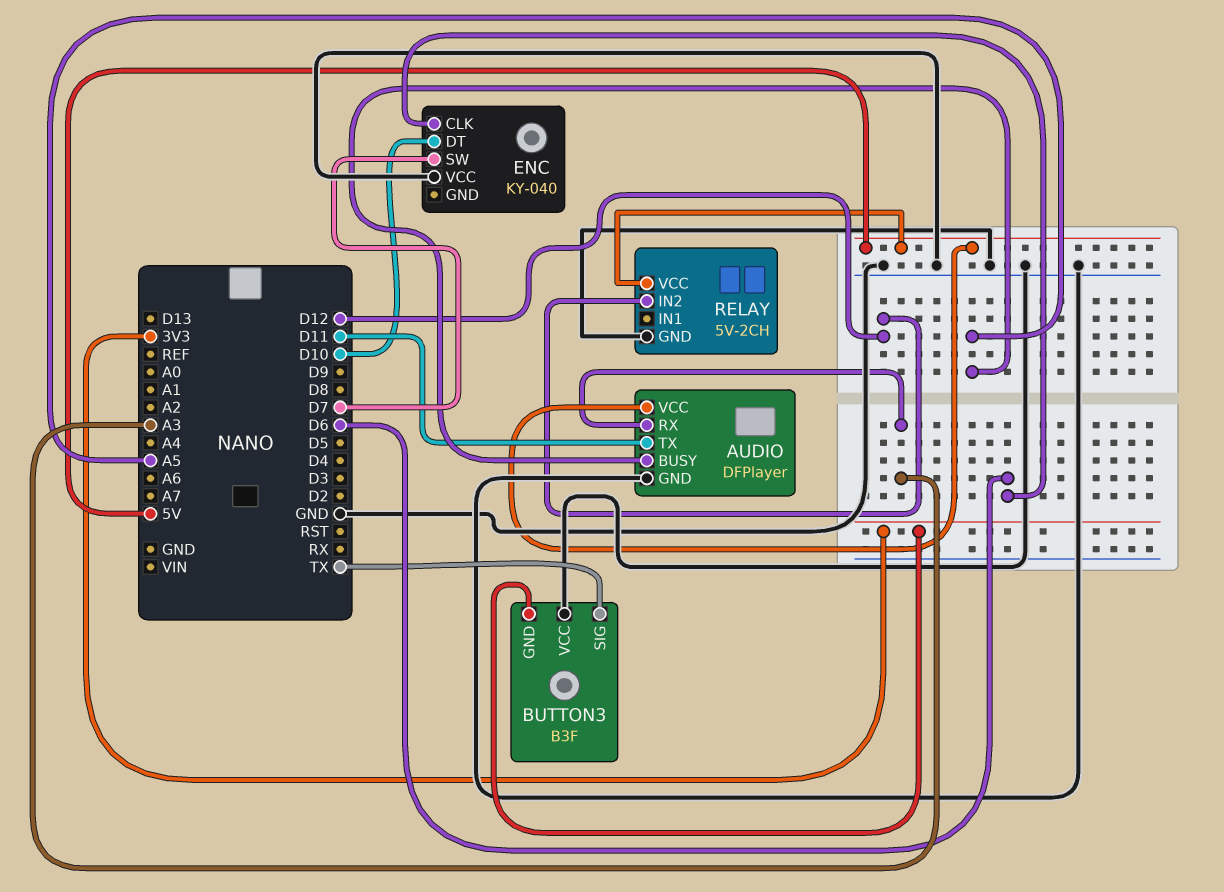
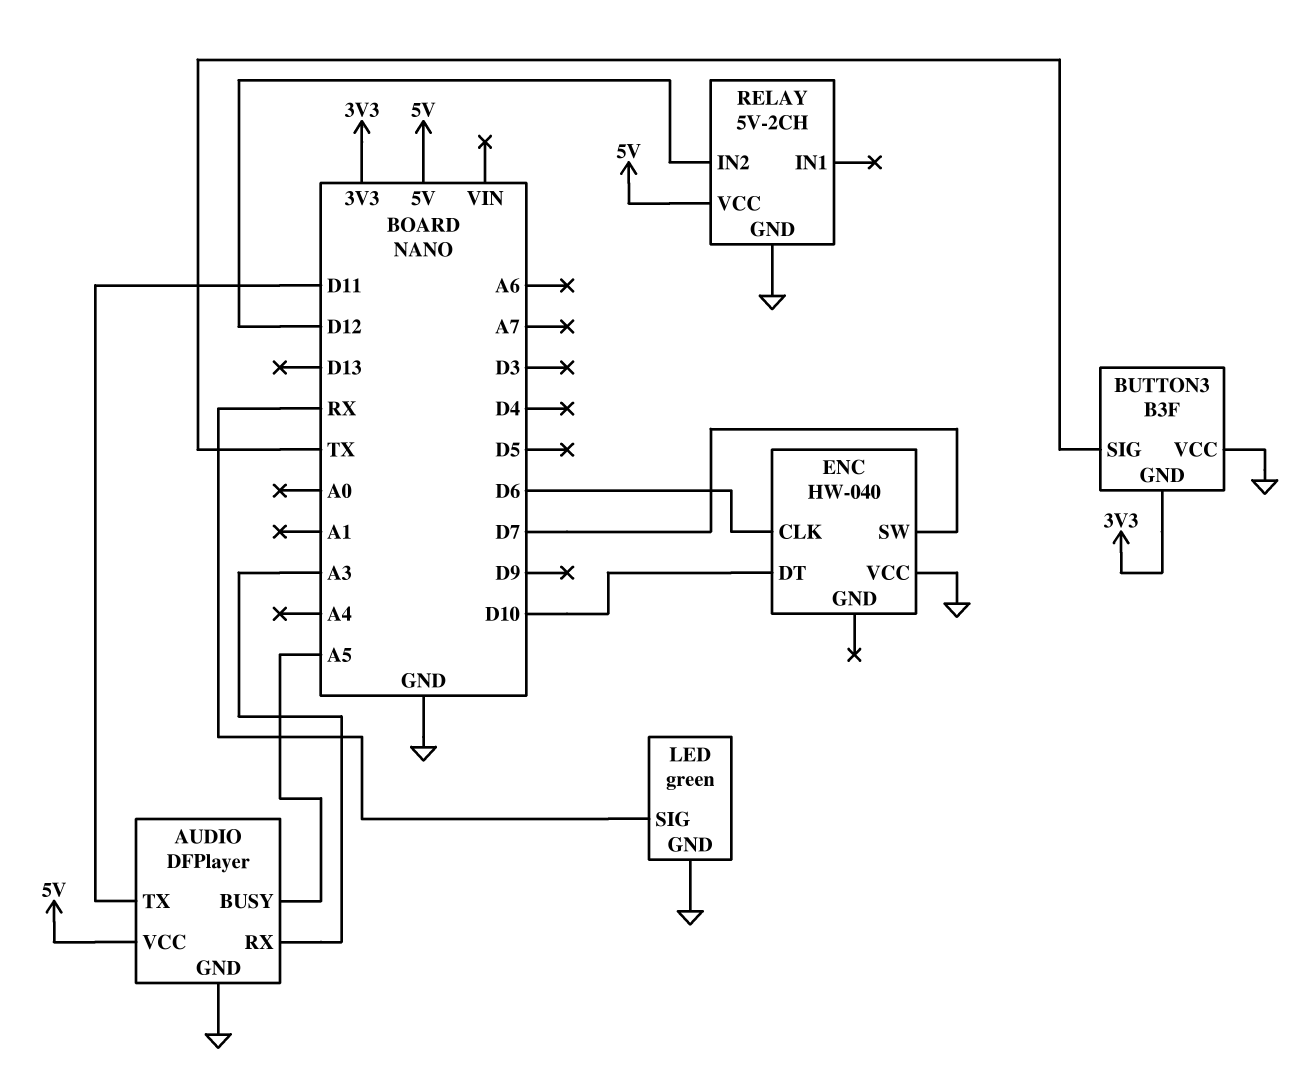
ENC: KY-040 -> HW-040
LED: none -> green
LED pin GND: none -> GND
LED pin SIG: none -> RX

